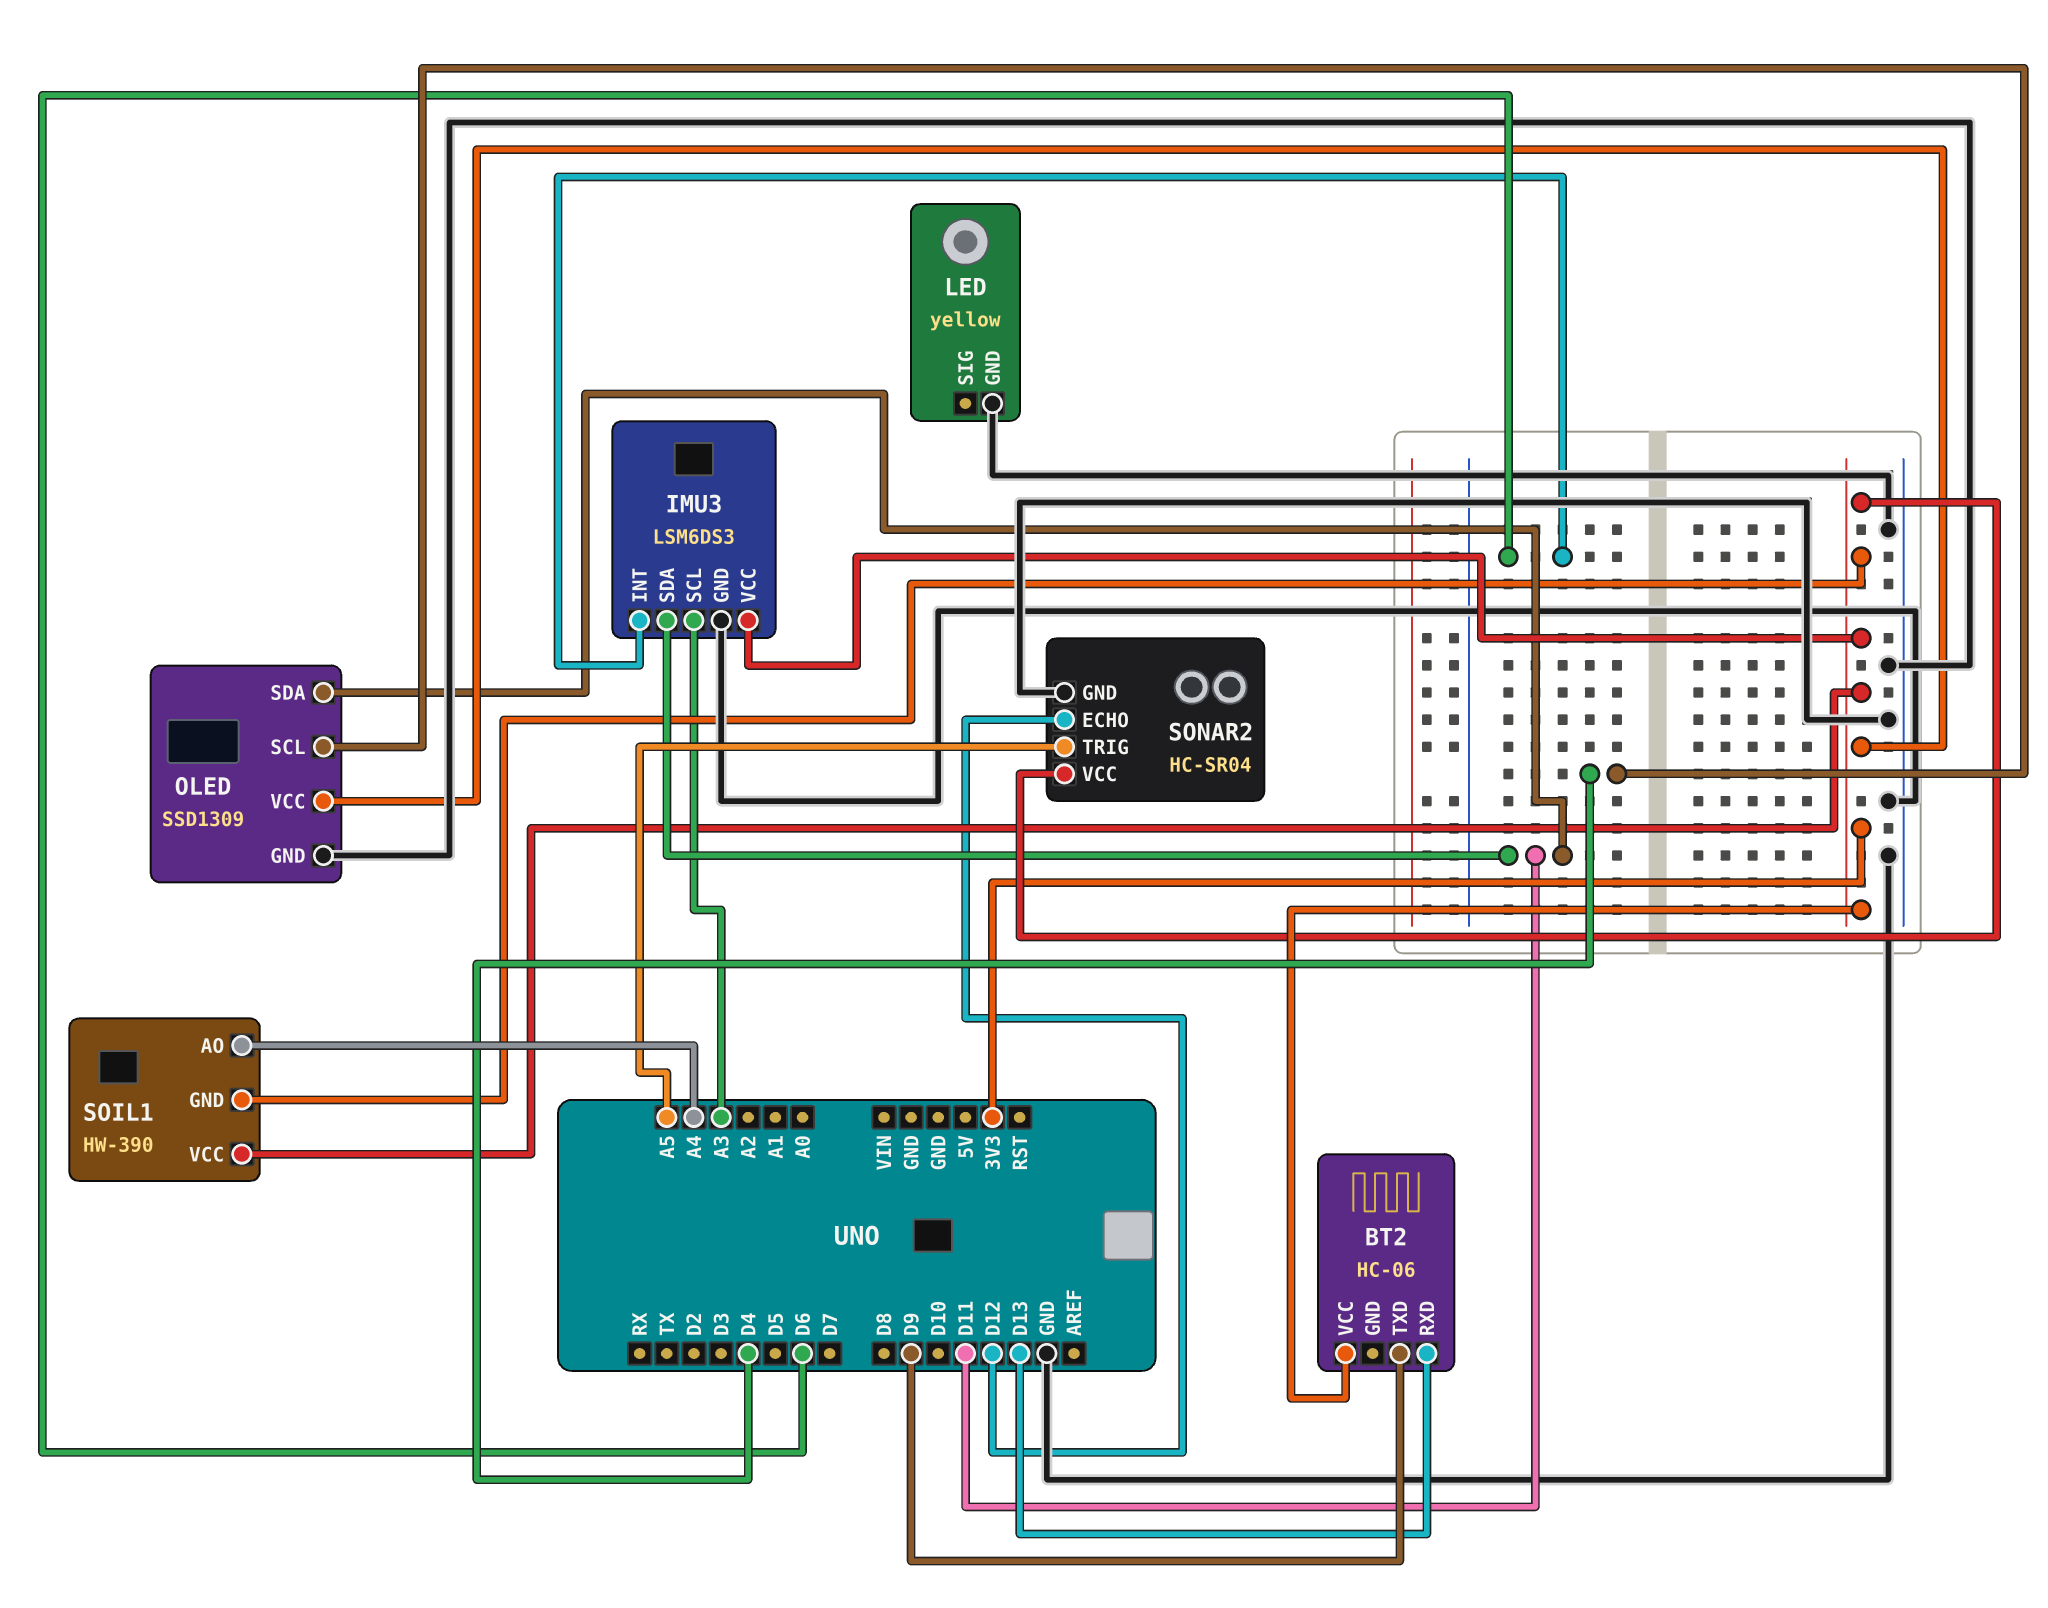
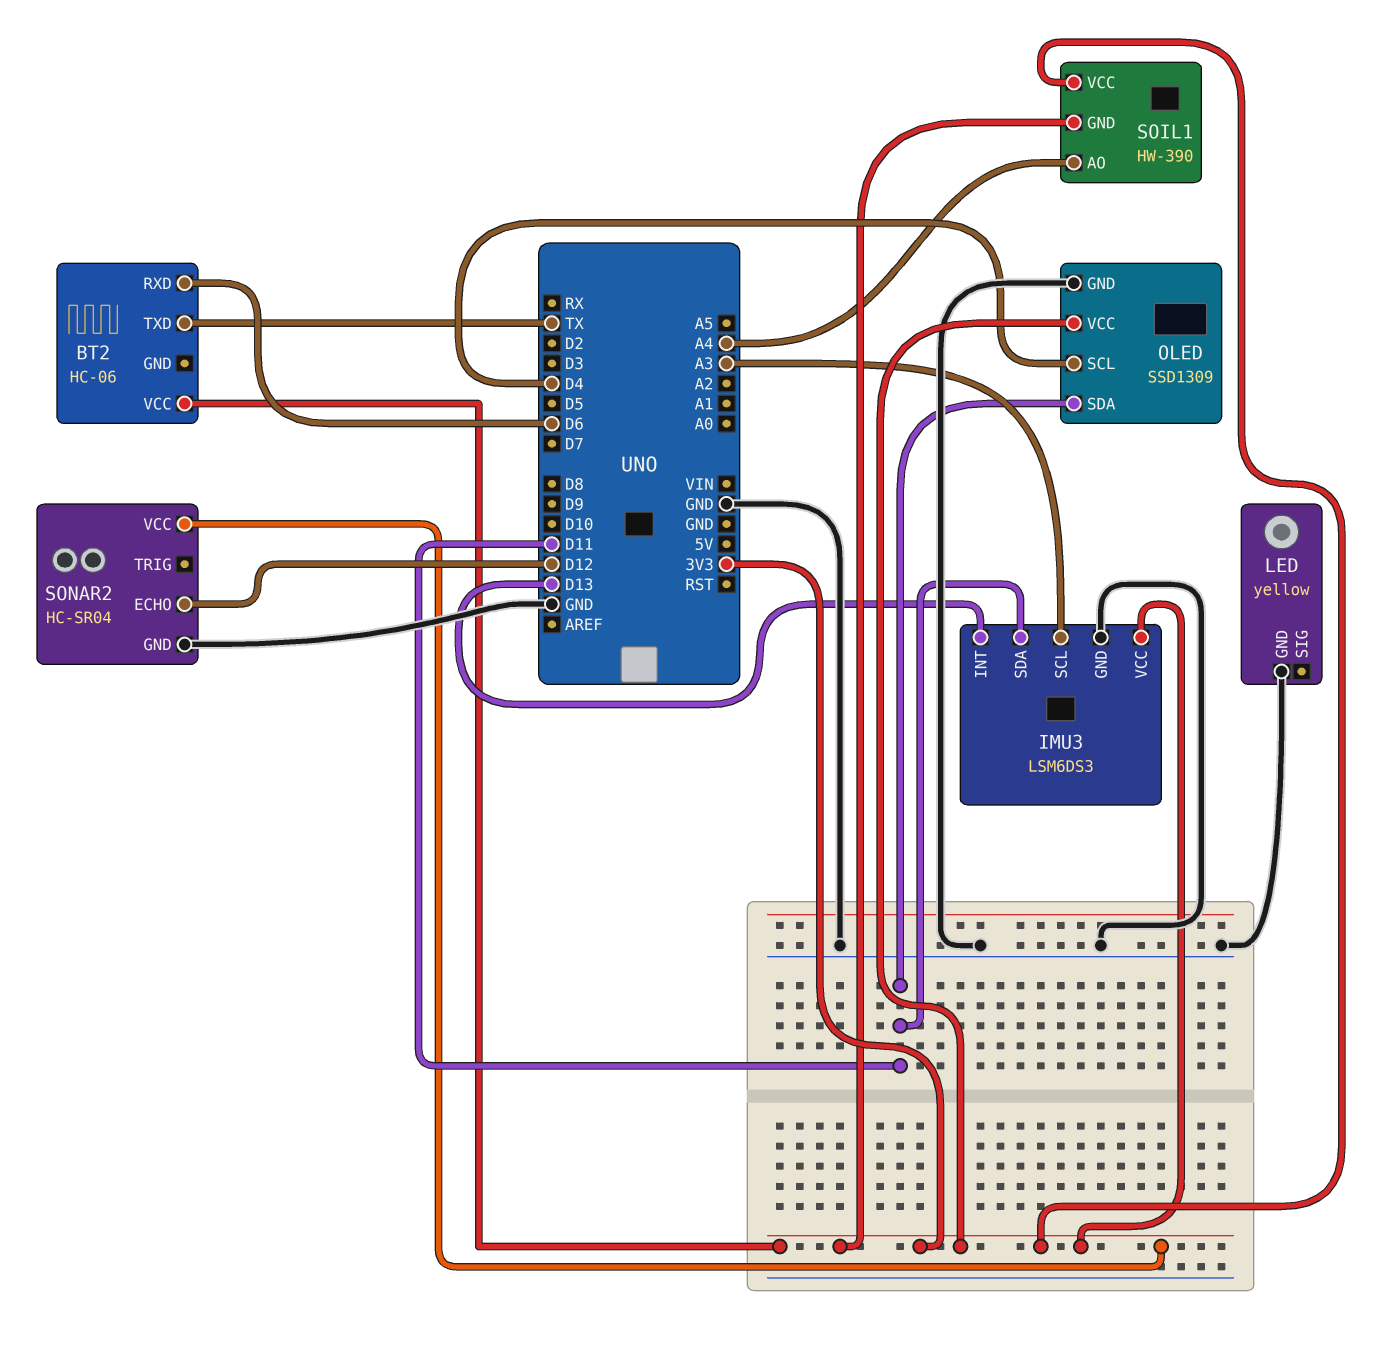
BT2 pin RXD: D13 -> D6
BT2 pin TXD: D9 -> TX
IMU3 pin INT: D6 -> D13
SONAR2 pin TRIG: A5 -> none

